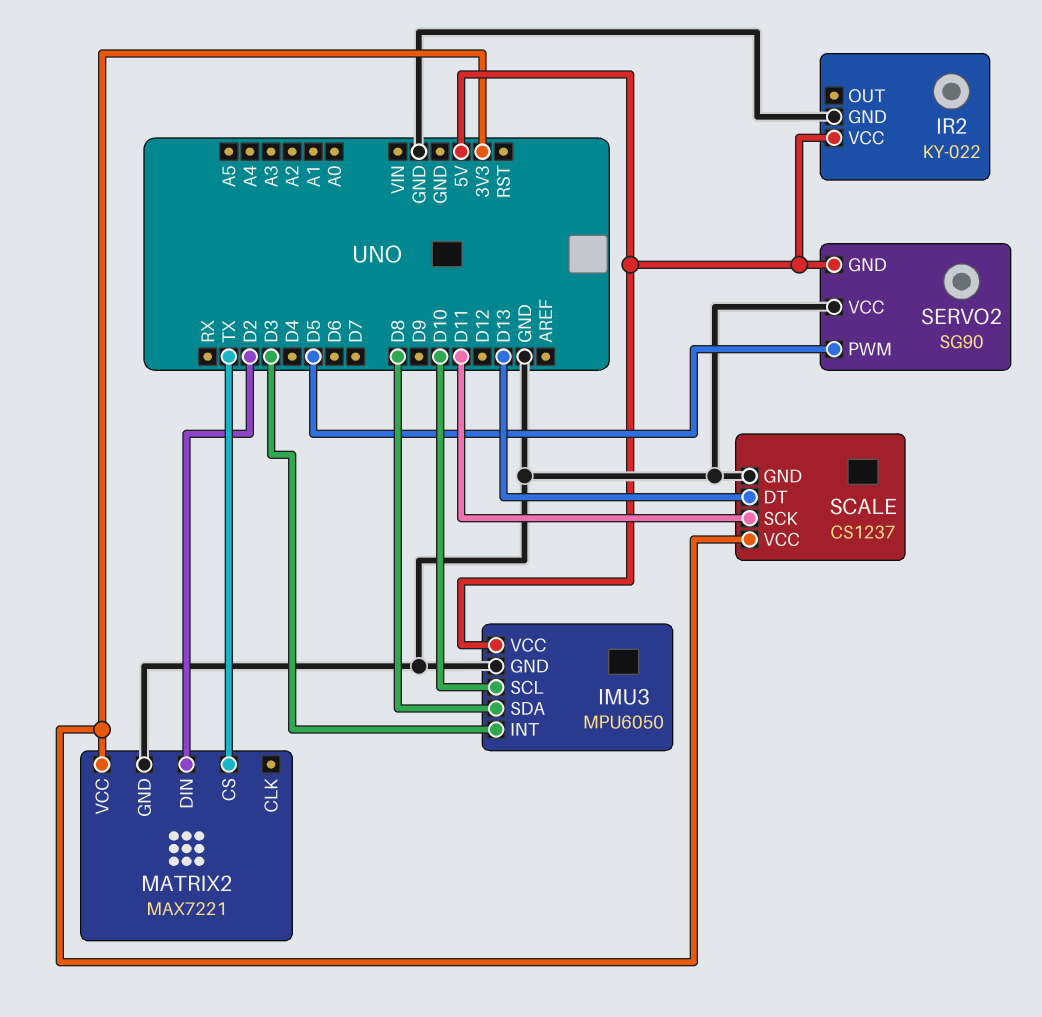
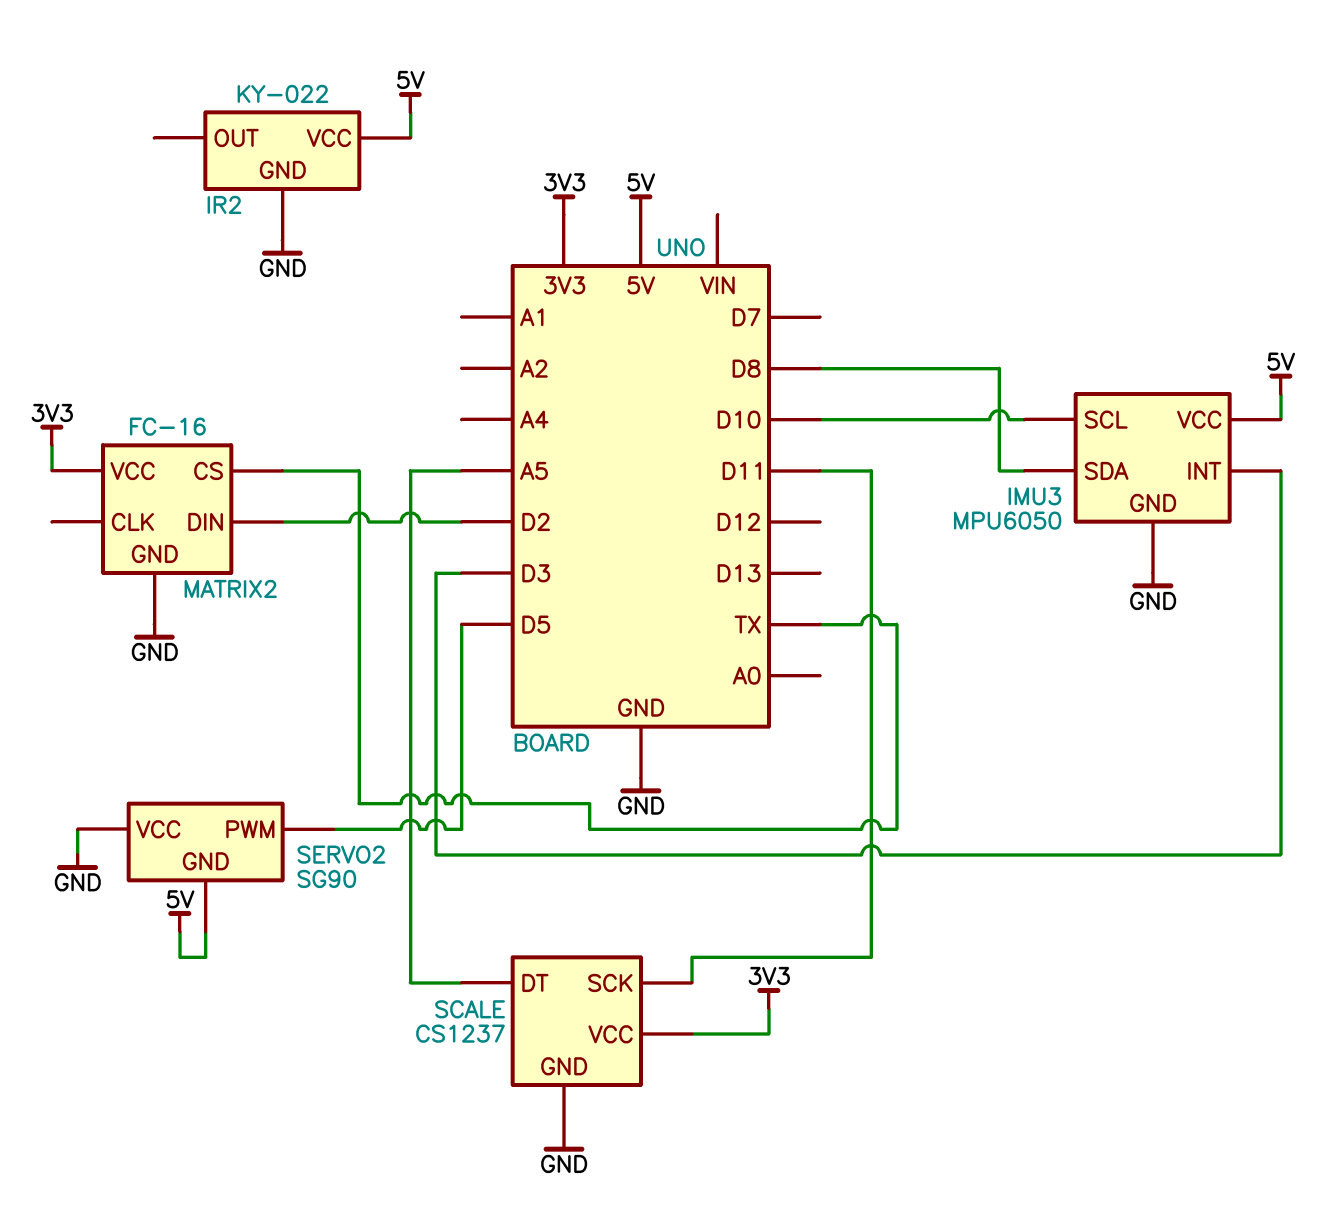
MATRIX2: MAX7221 -> FC-16
SCALE pin DT: D13 -> A5

